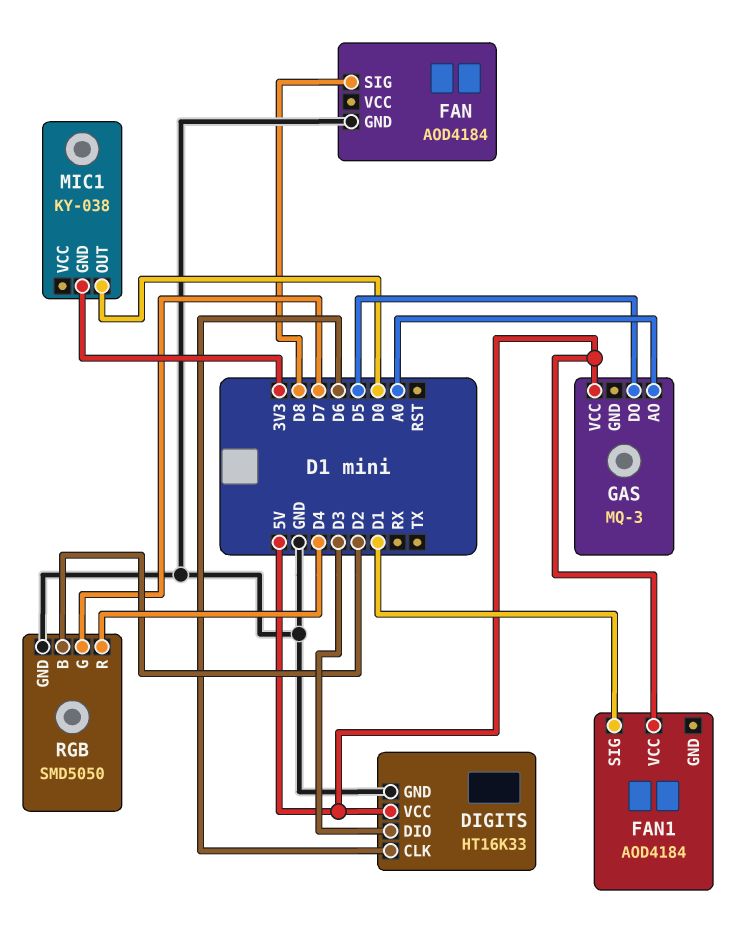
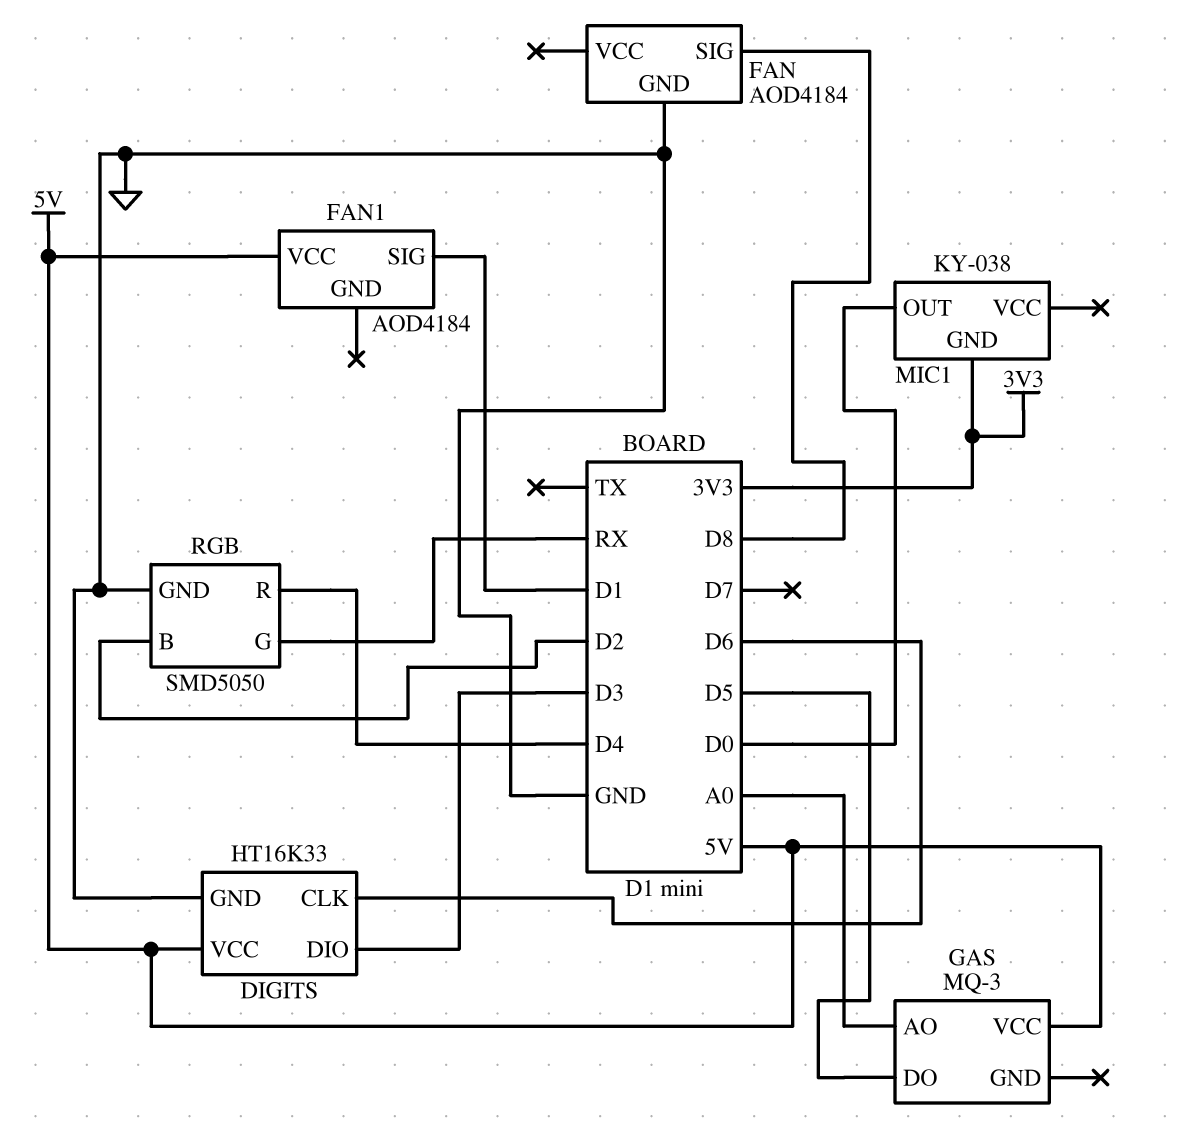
RGB pin G: D7 -> RX

